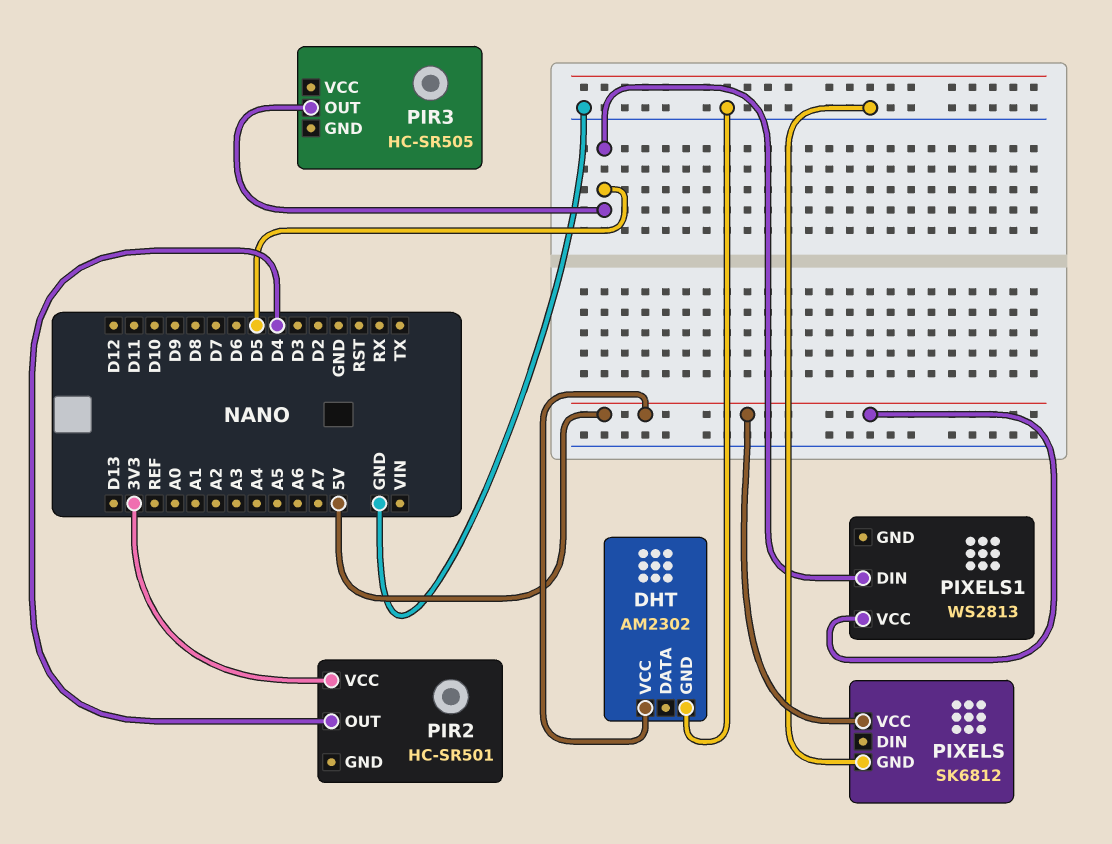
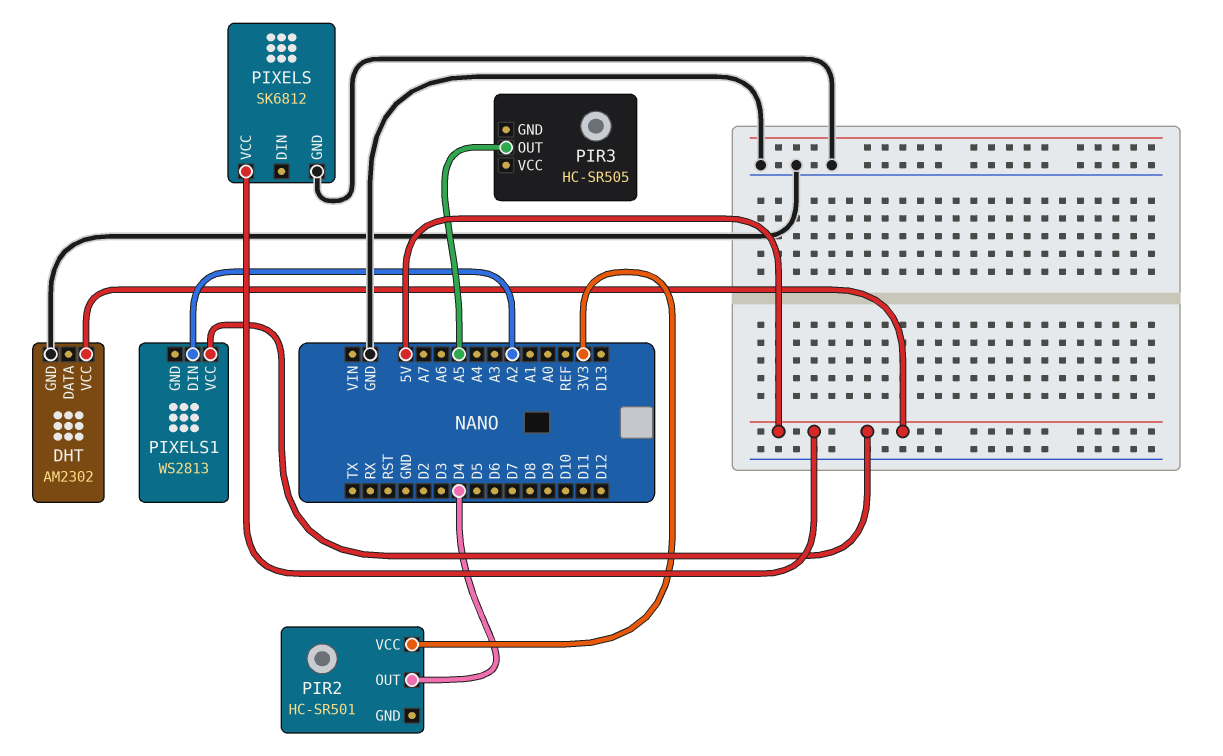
PIR3 pin OUT: D5 -> A5
PIXELS1 pin DIN: D5 -> A2

